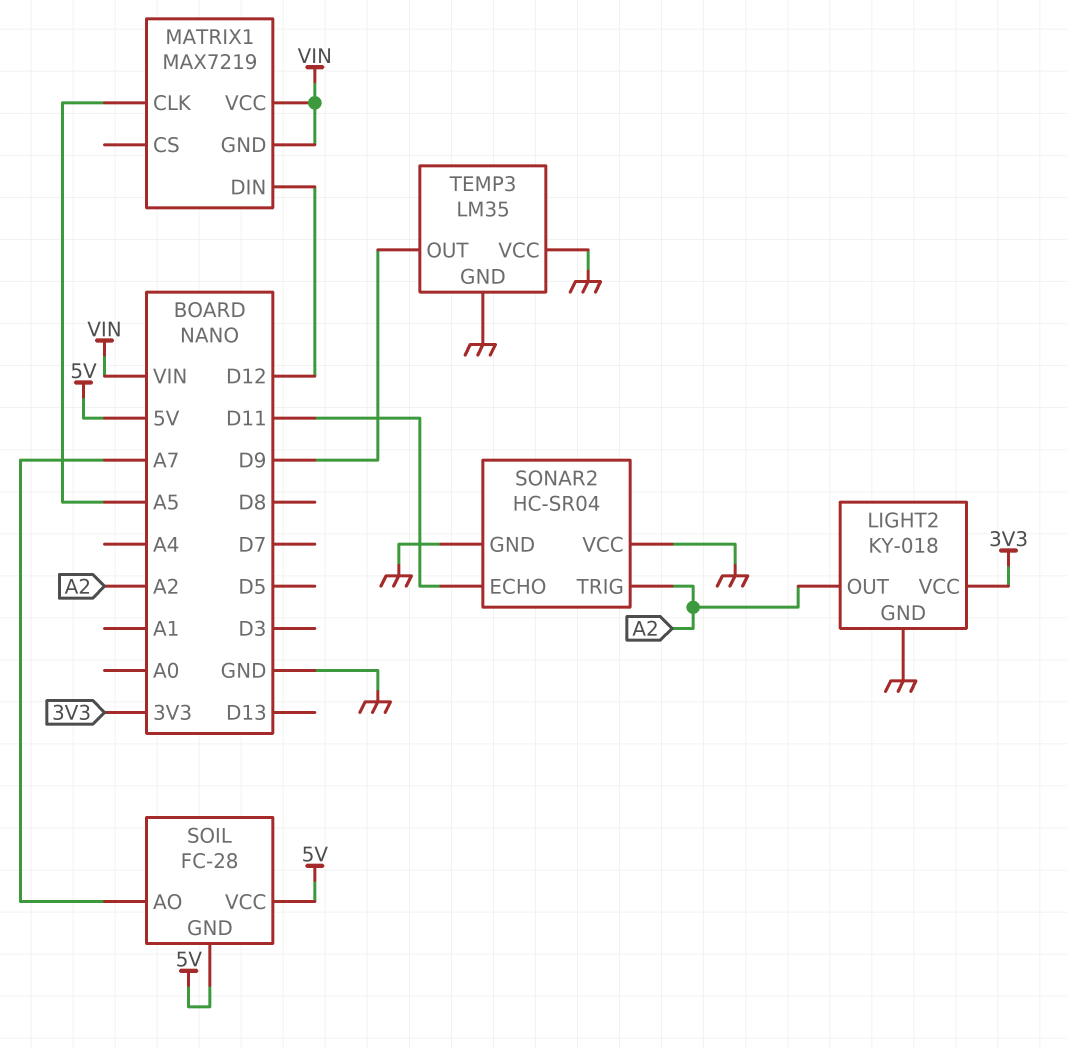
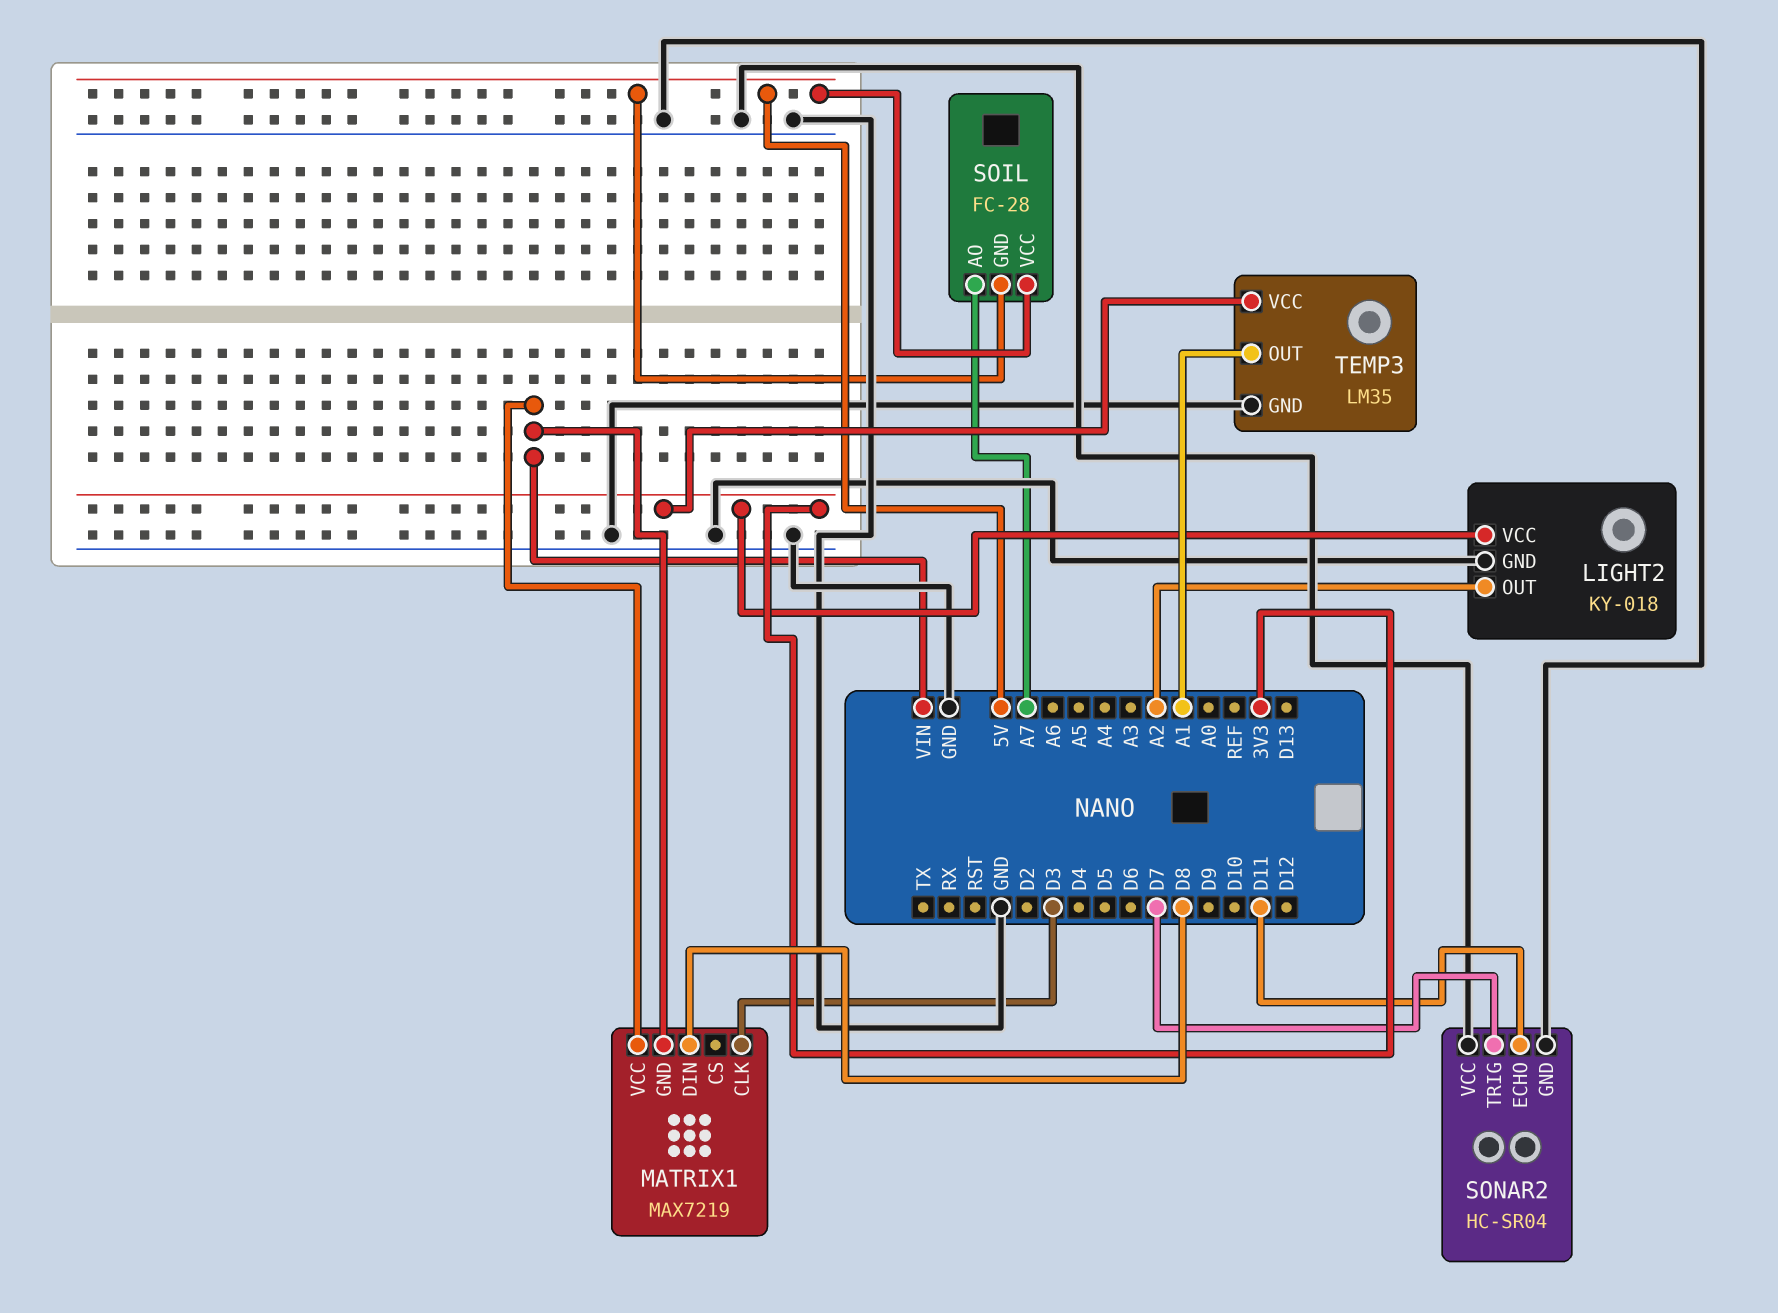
MATRIX1 pin CLK: A5 -> D3
MATRIX1 pin DIN: D12 -> D8
SONAR2 pin TRIG: A2 -> D7
TEMP3 pin OUT: D9 -> A1
TEMP3 pin VCC: GND -> 3V3

